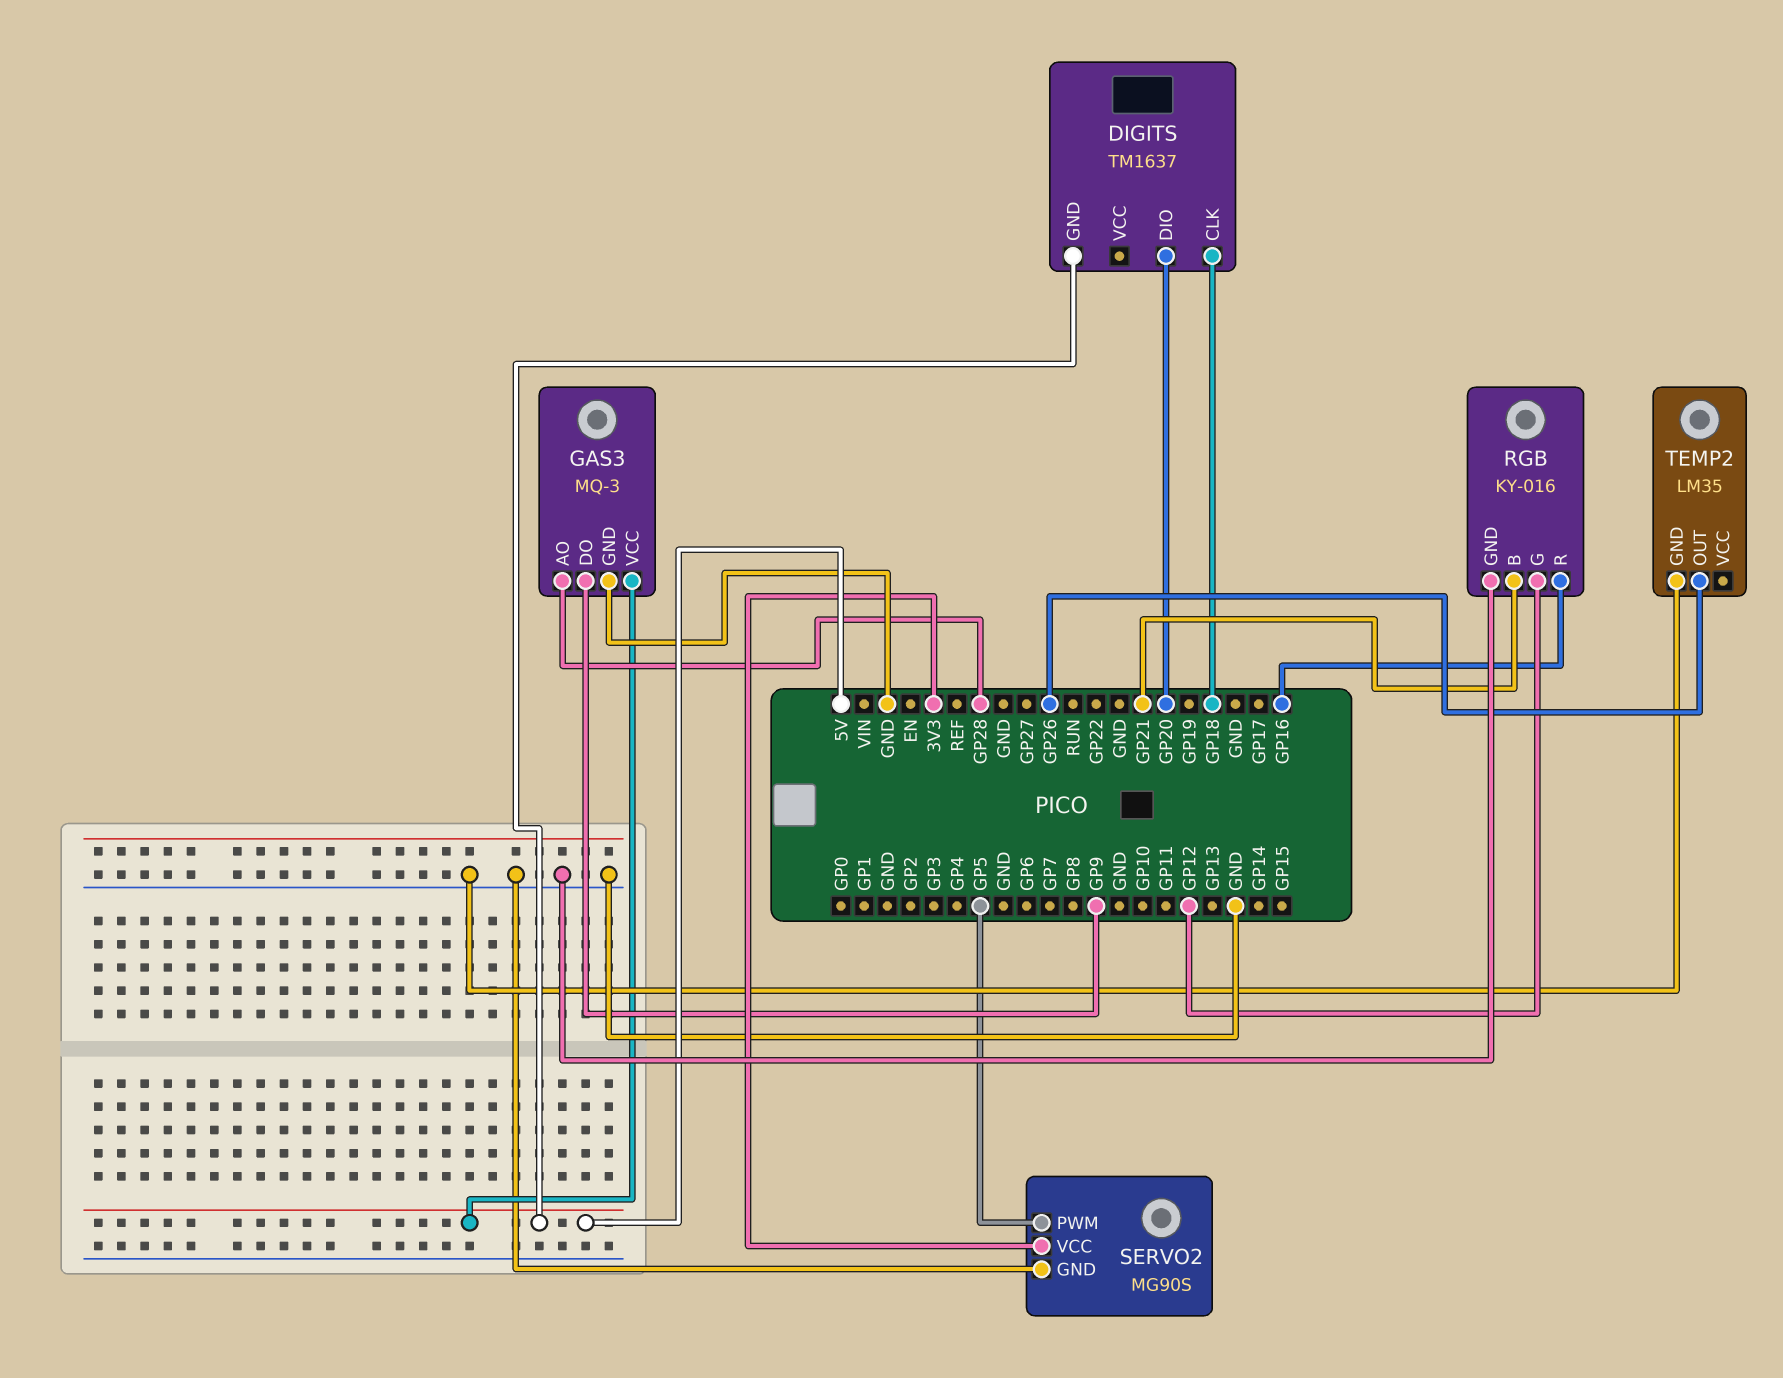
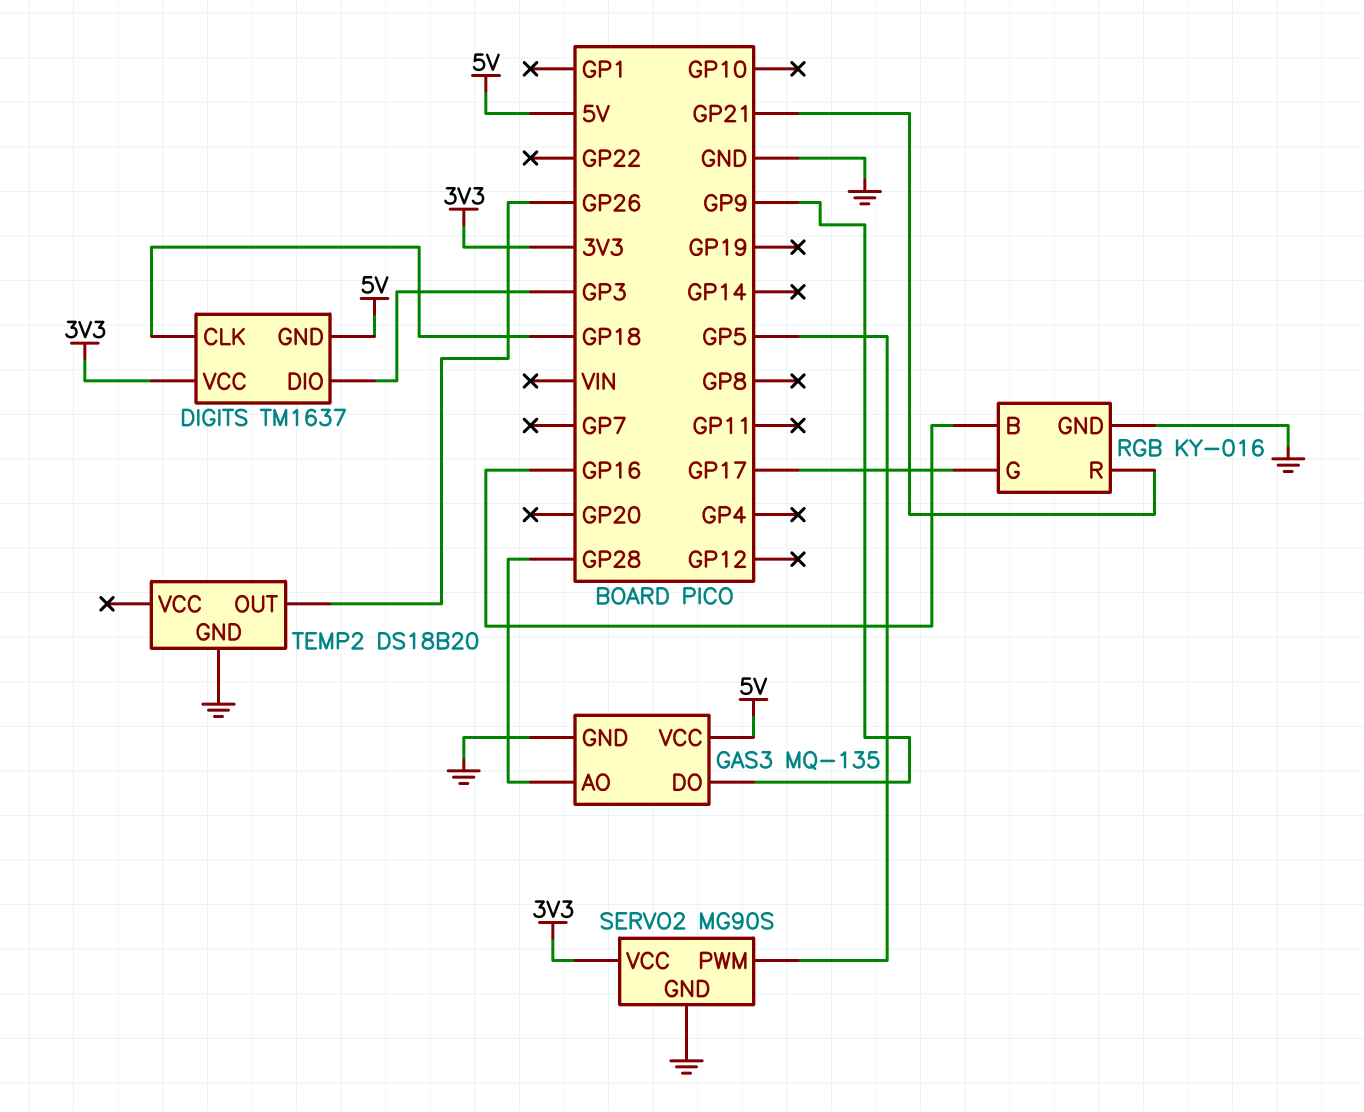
DIGITS pin DIO: GP20 -> GP3
DIGITS pin VCC: none -> 3V3
GAS3: MQ-3 -> MQ-135
RGB pin B: GP21 -> GP16
RGB pin G: GP12 -> GP17
RGB pin R: GP16 -> GP21
TEMP2: LM35 -> DS18B20

